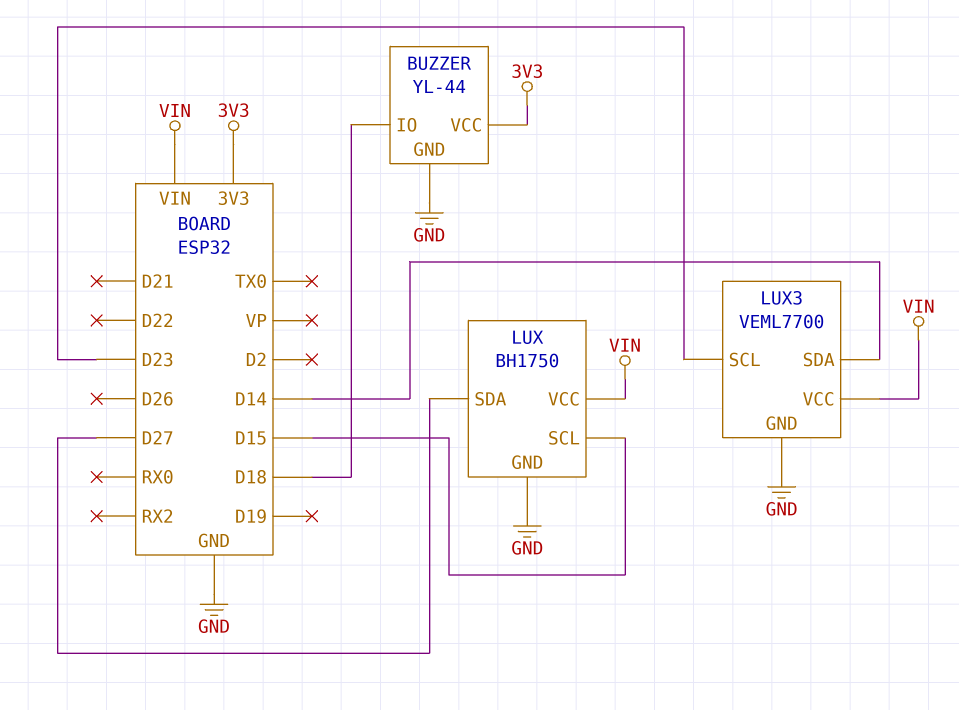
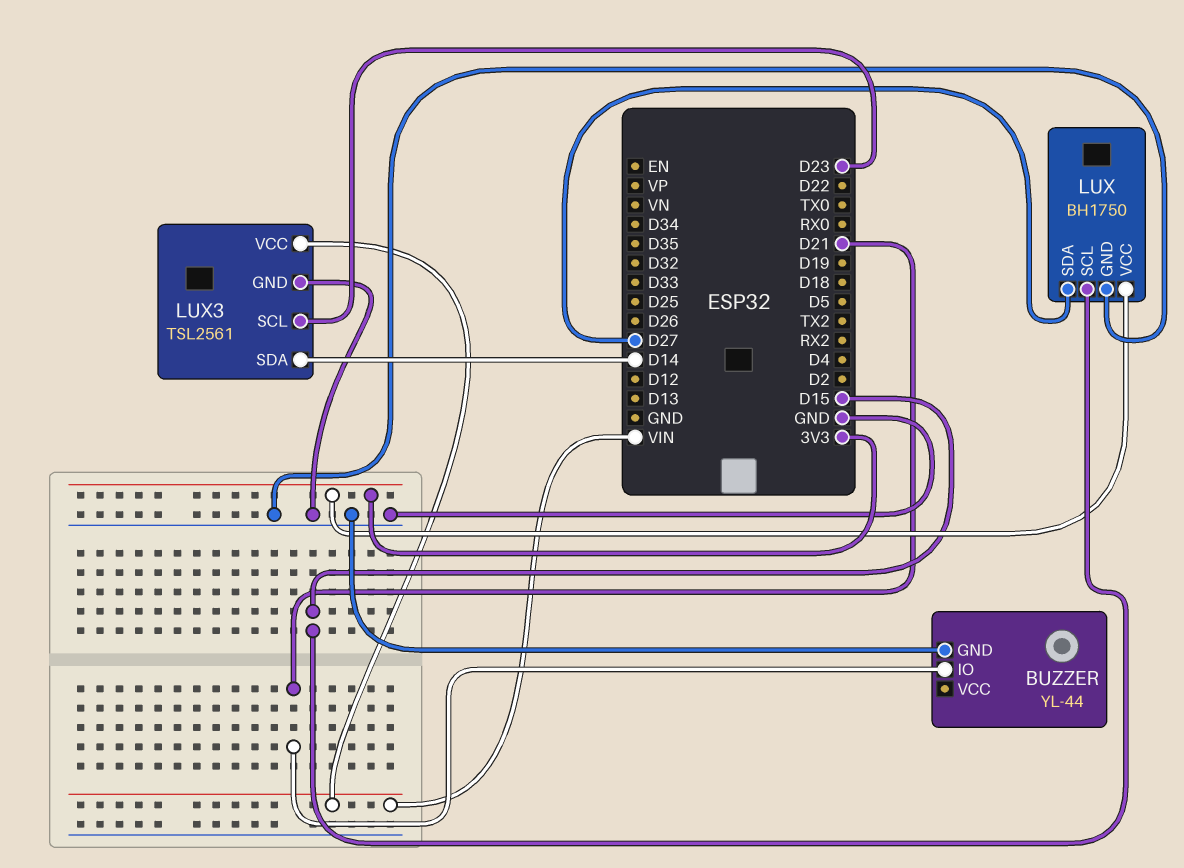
BUZZER pin IO: D18 -> D21
BUZZER pin VCC: 3V3 -> none
LUX pin VCC: VIN -> 3V3
LUX3: VEML7700 -> TSL2561

